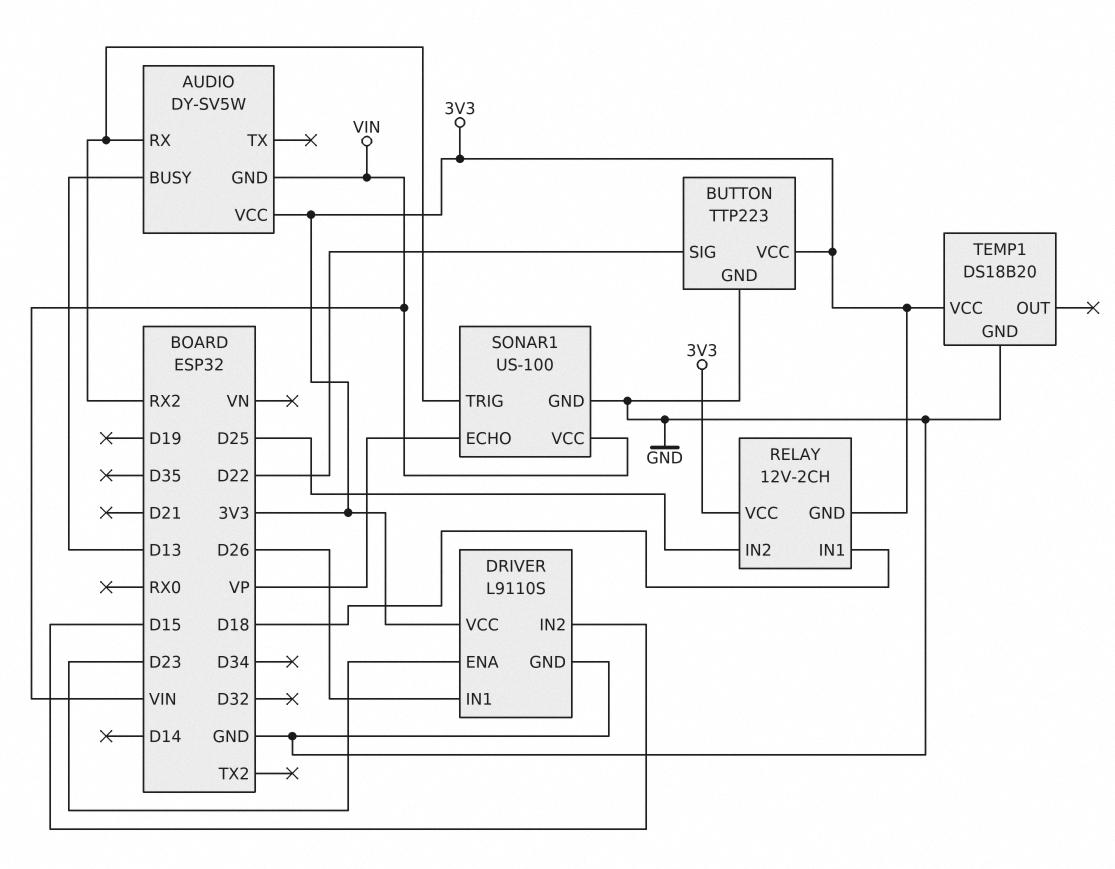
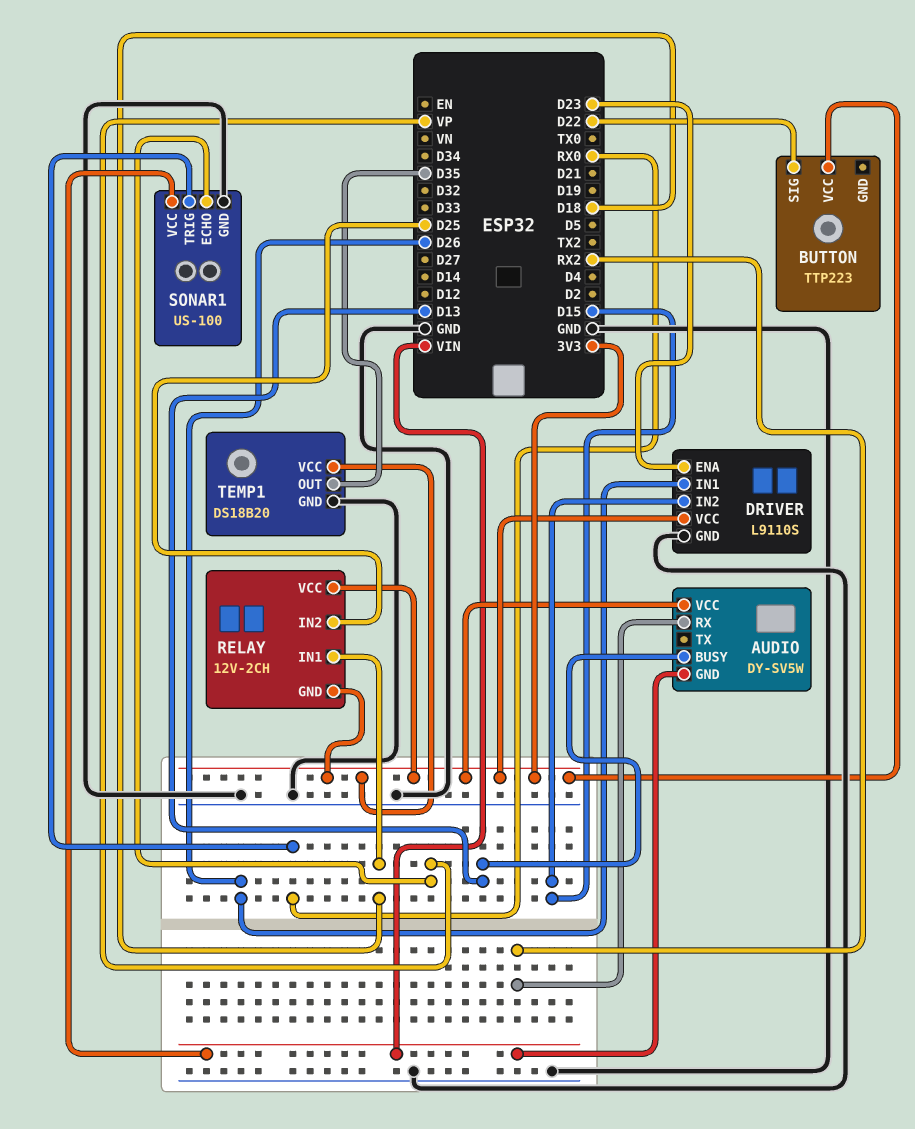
BUTTON pin GND: GND -> none
SONAR1 pin TRIG: RX2 -> RX0
TEMP1 pin OUT: none -> D35

